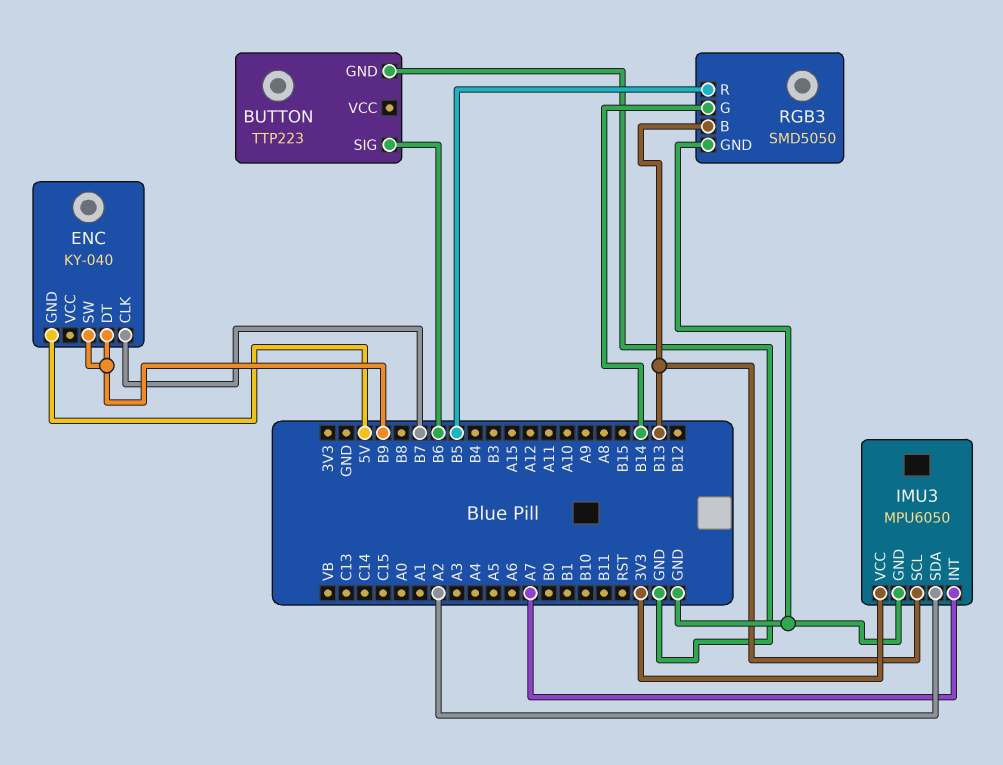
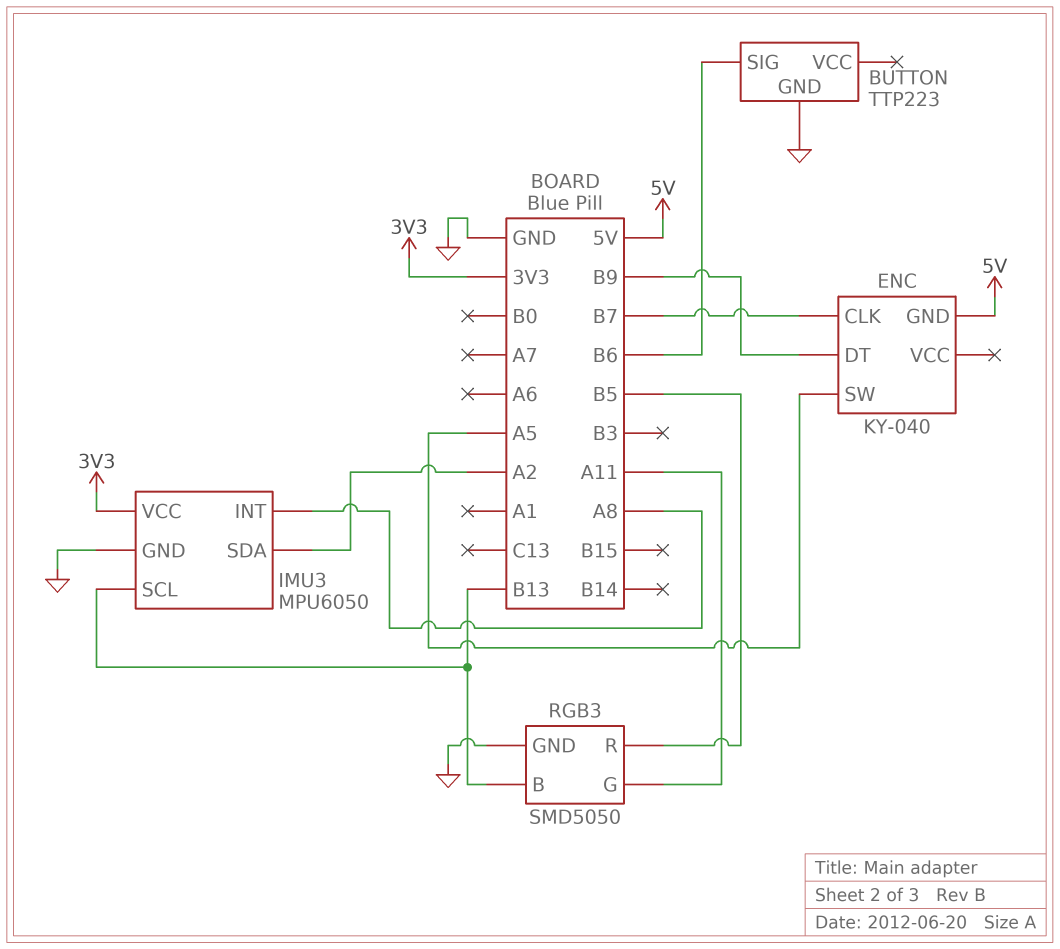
ENC pin SW: B9 -> A5
IMU3 pin INT: A7 -> A8
RGB3 pin G: B14 -> A11

